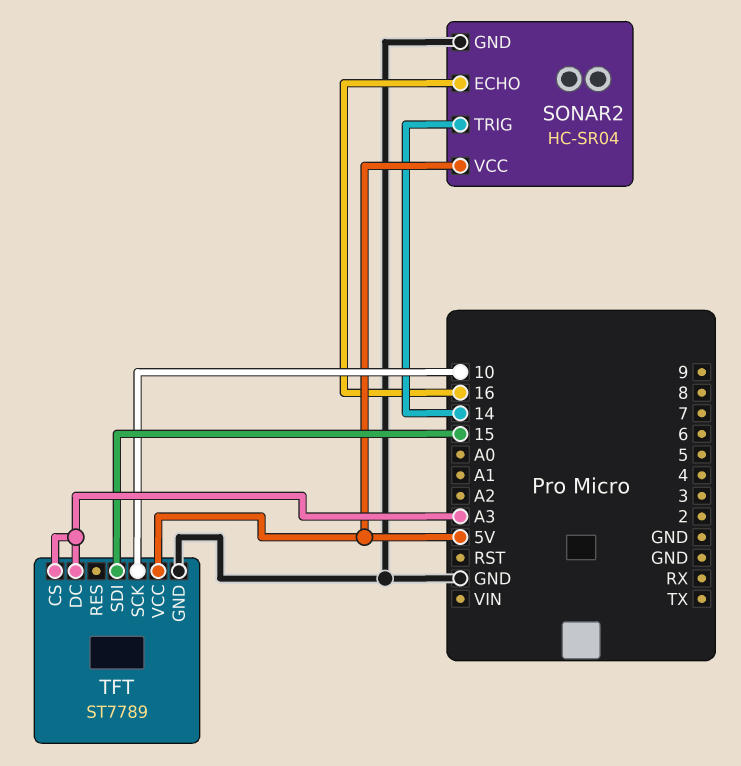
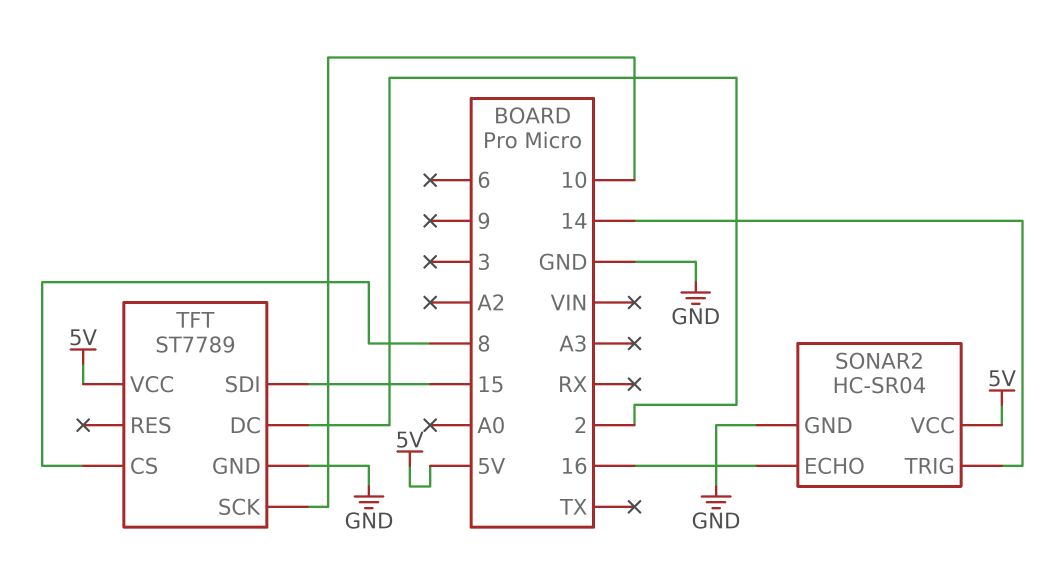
TFT pin CS: A3 -> 8
TFT pin DC: A3 -> 2

